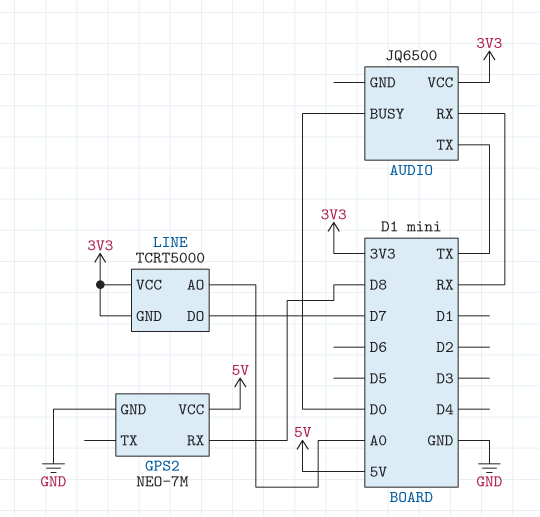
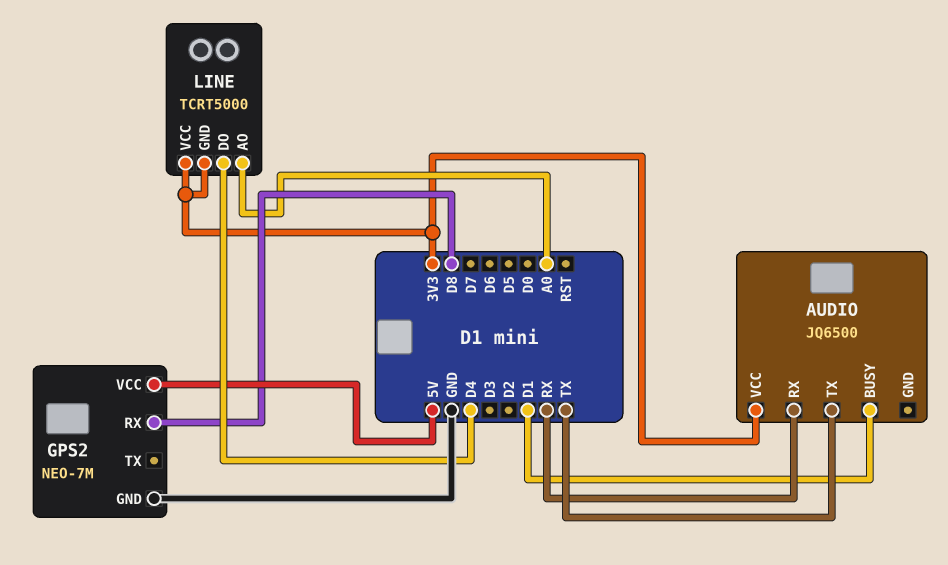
AUDIO pin BUSY: D0 -> D1
LINE pin DO: D7 -> D4

